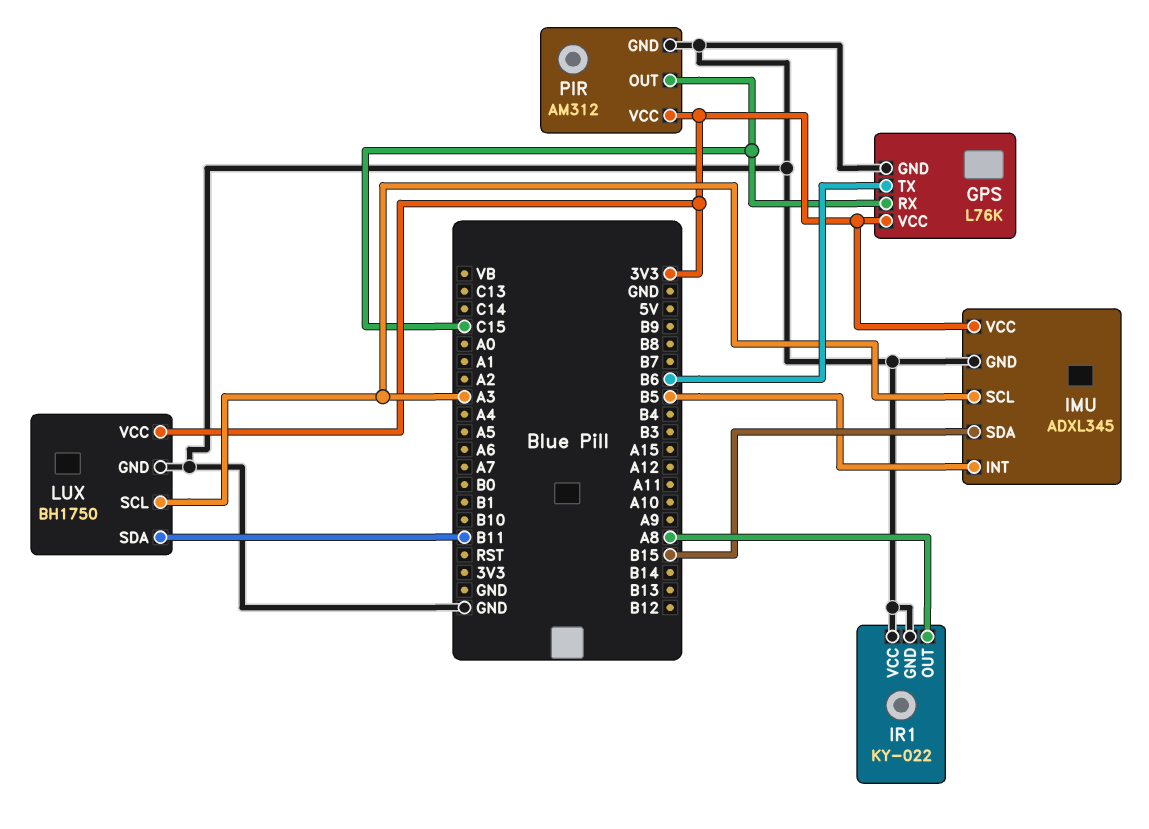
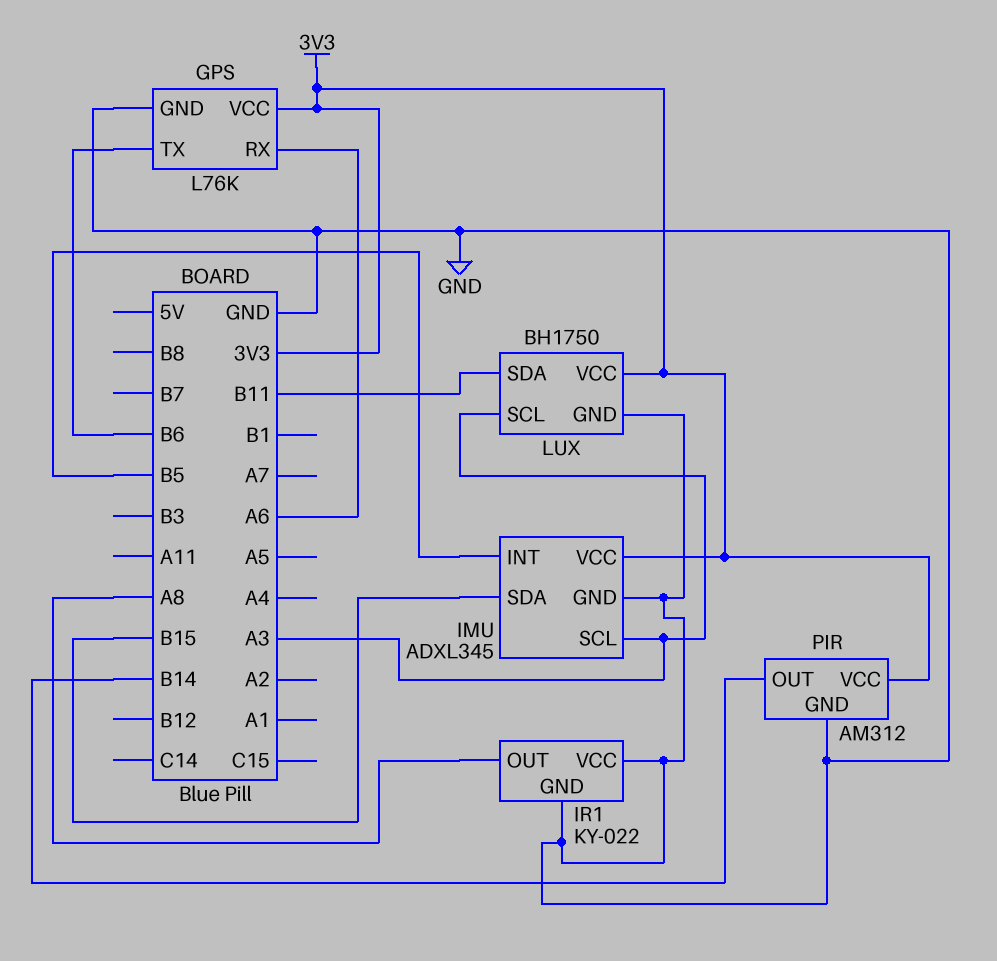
GPS pin RX: C15 -> A6
PIR pin OUT: C15 -> B14

